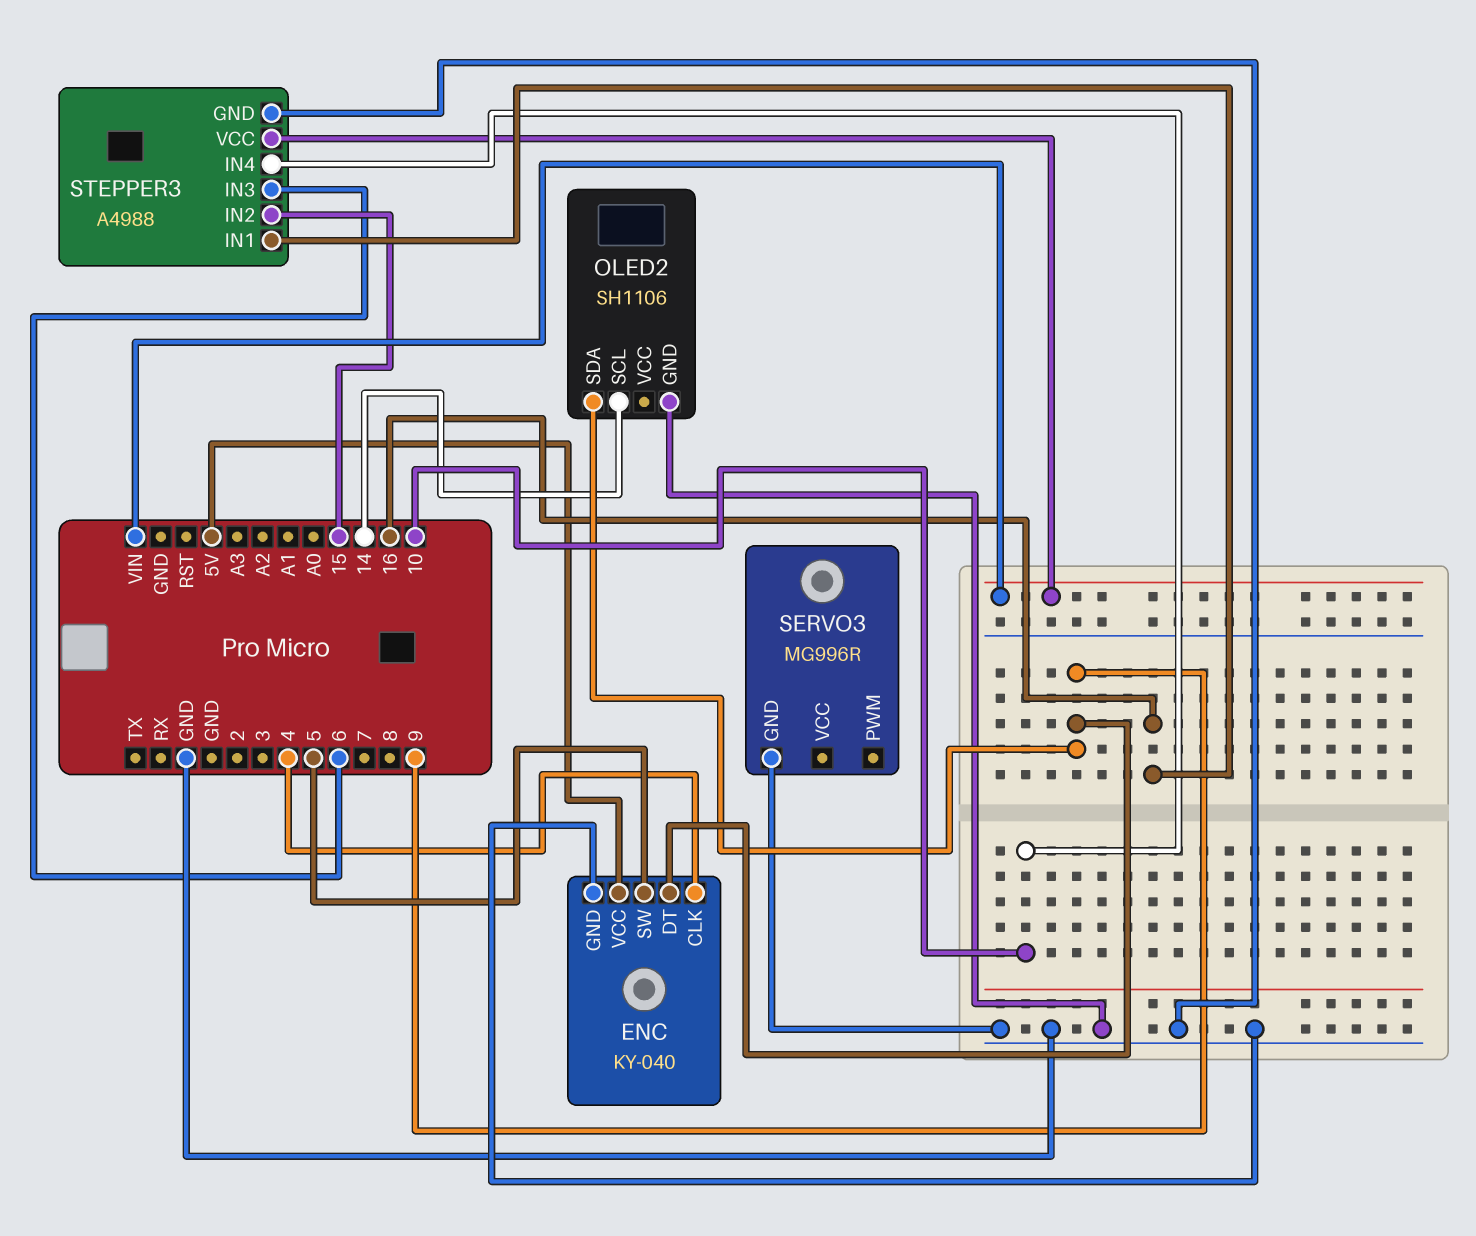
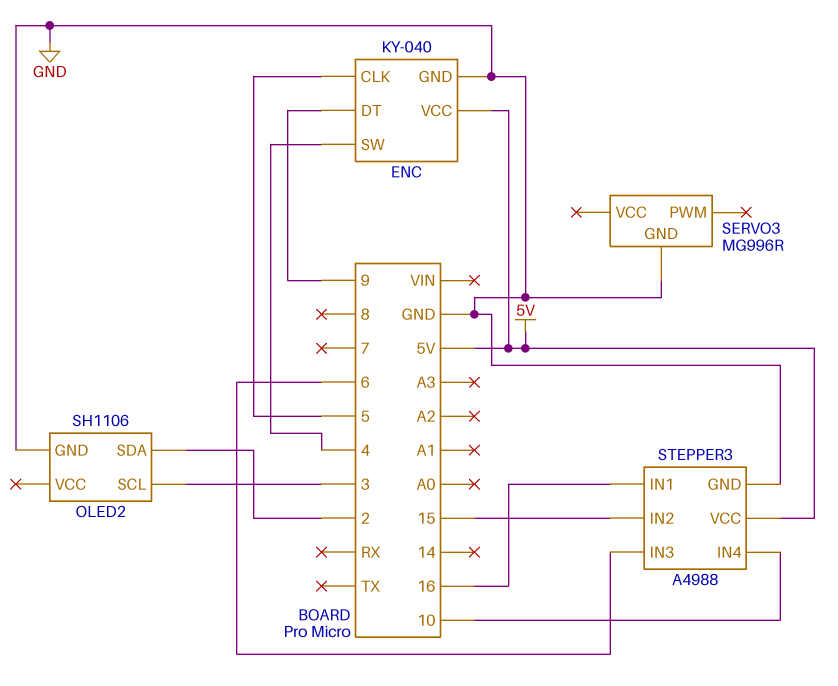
ENC pin CLK: 4 -> 5
ENC pin SW: 5 -> 4
OLED2 pin SCL: 14 -> 3
OLED2 pin SDA: 9 -> 2
STEPPER3 pin VCC: VIN -> 5V

